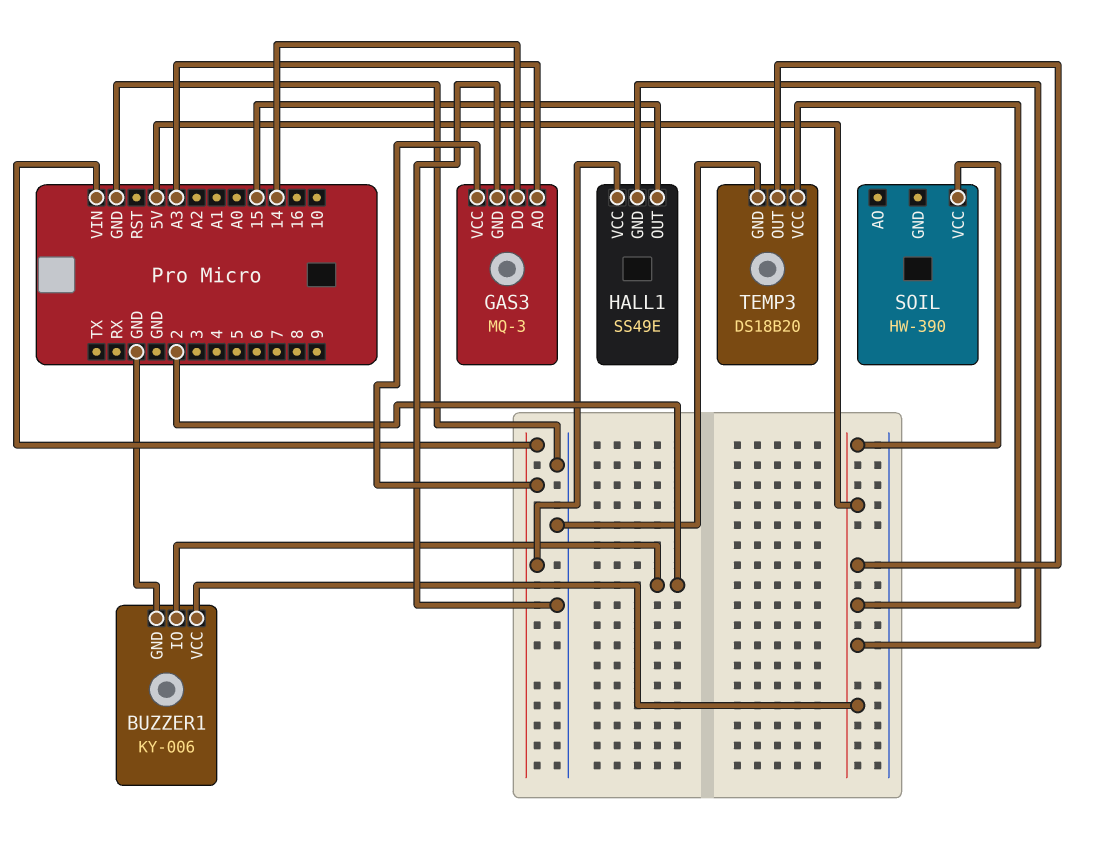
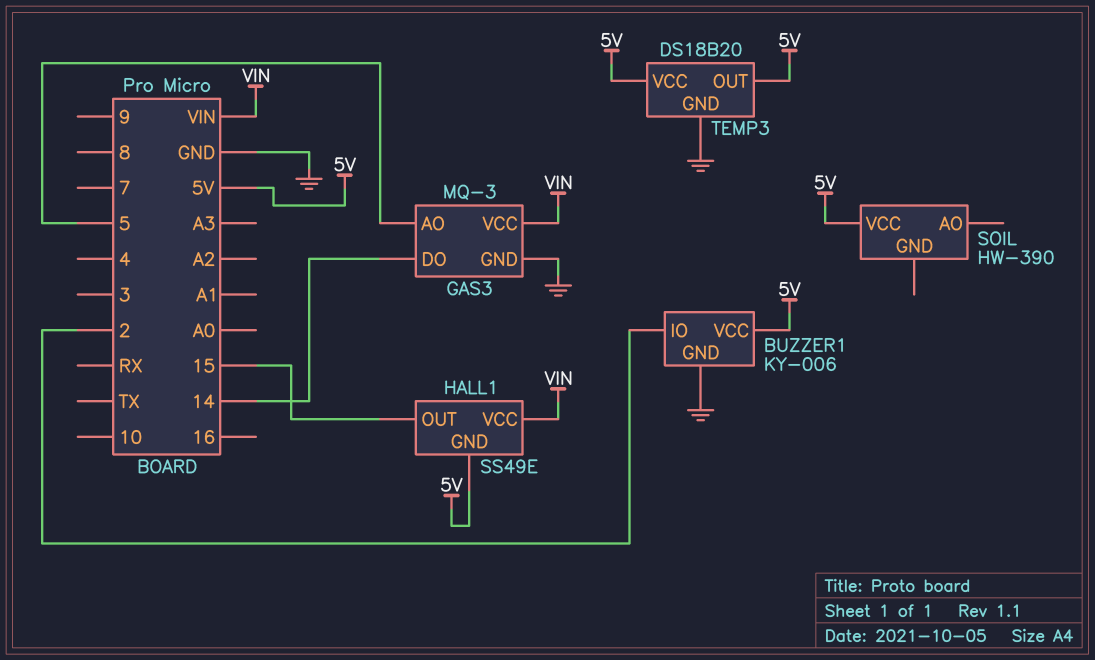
GAS3 pin AO: A3 -> 5

